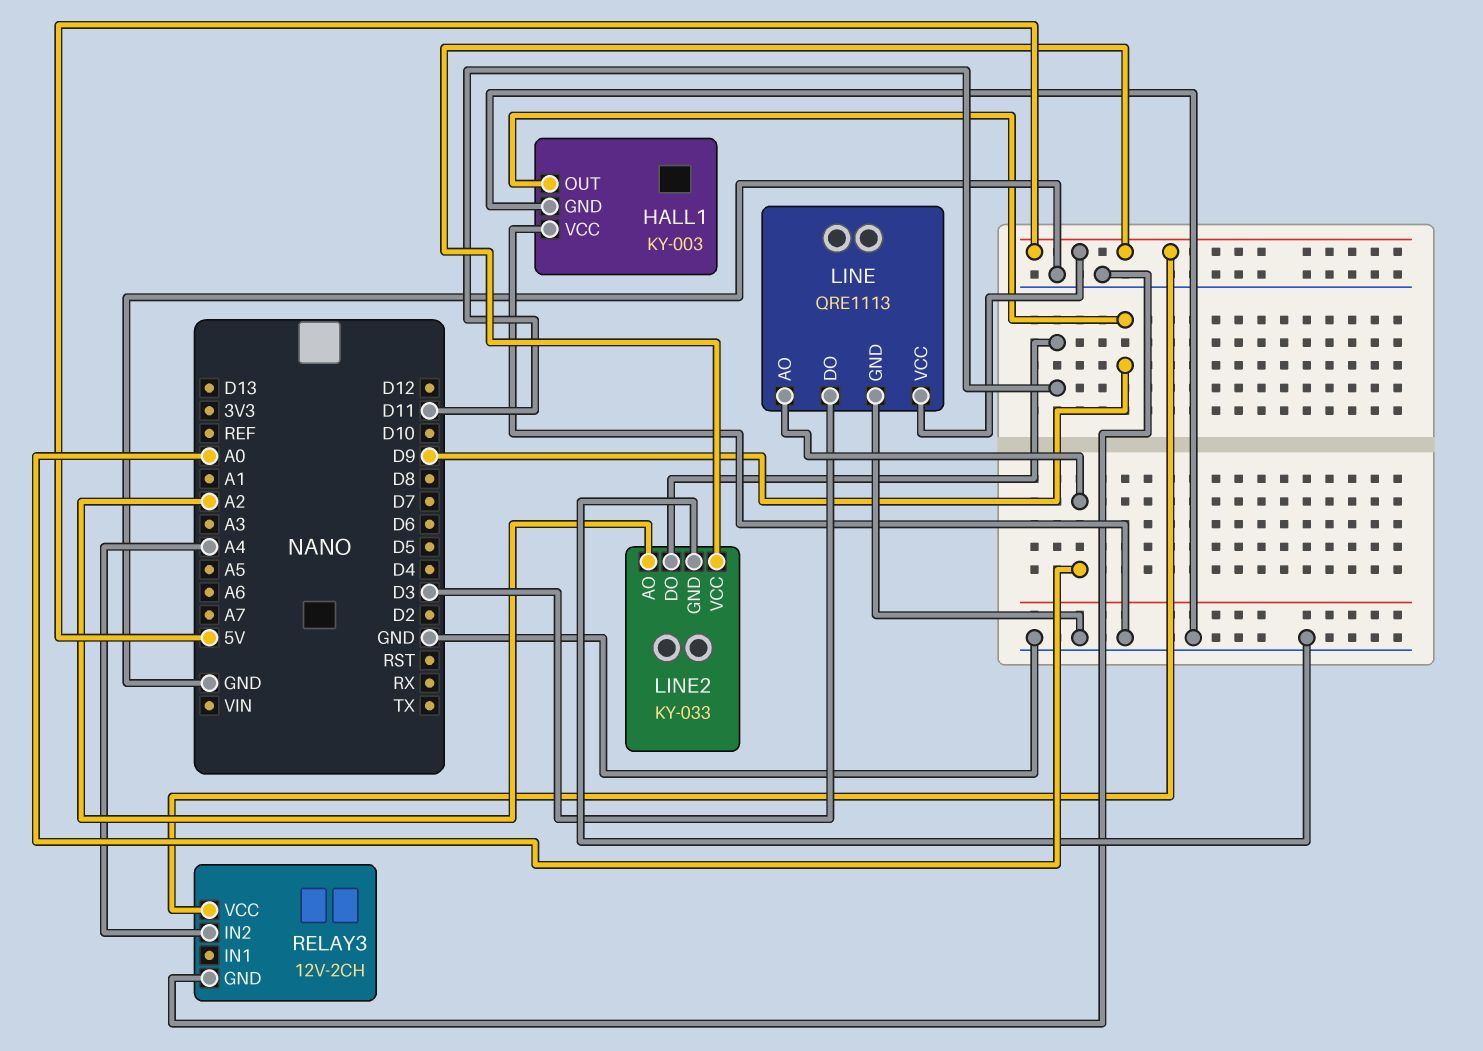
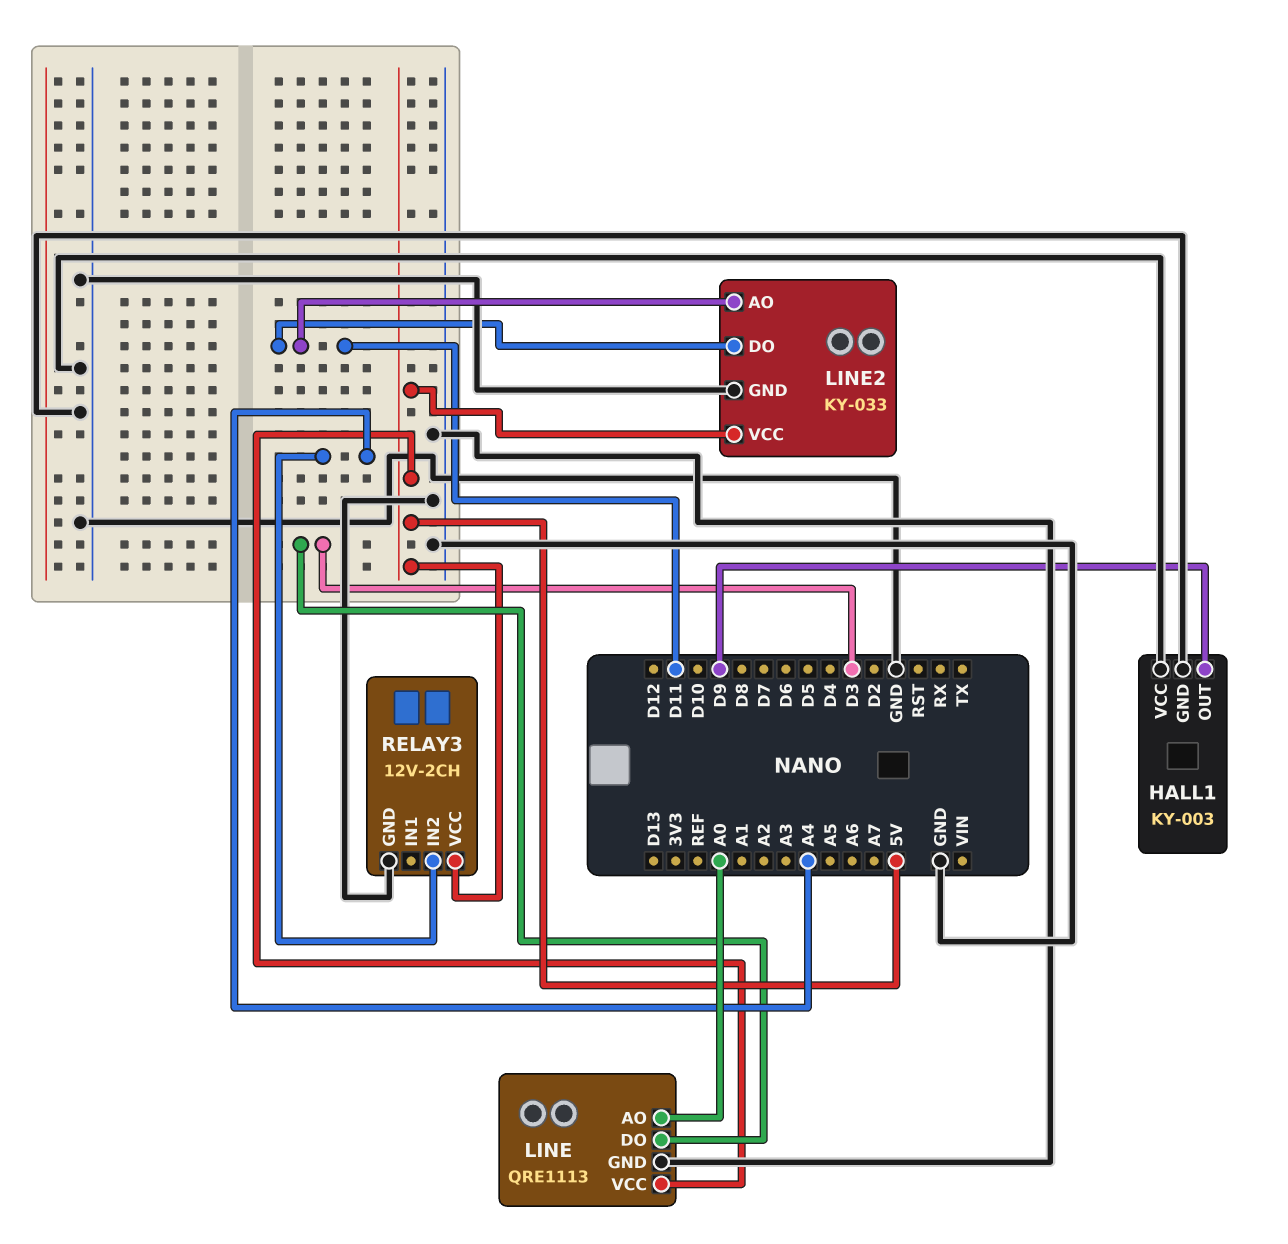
LINE2 pin AO: A2 -> D11

